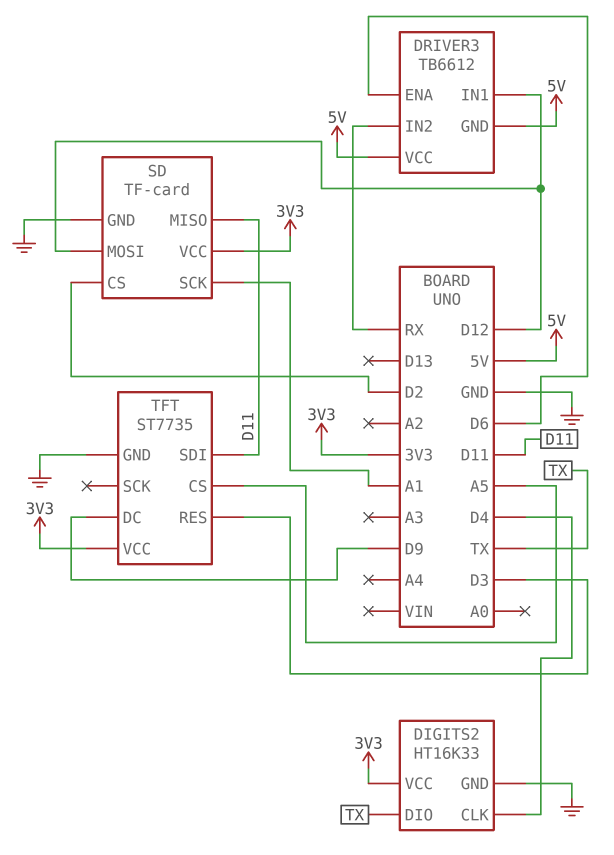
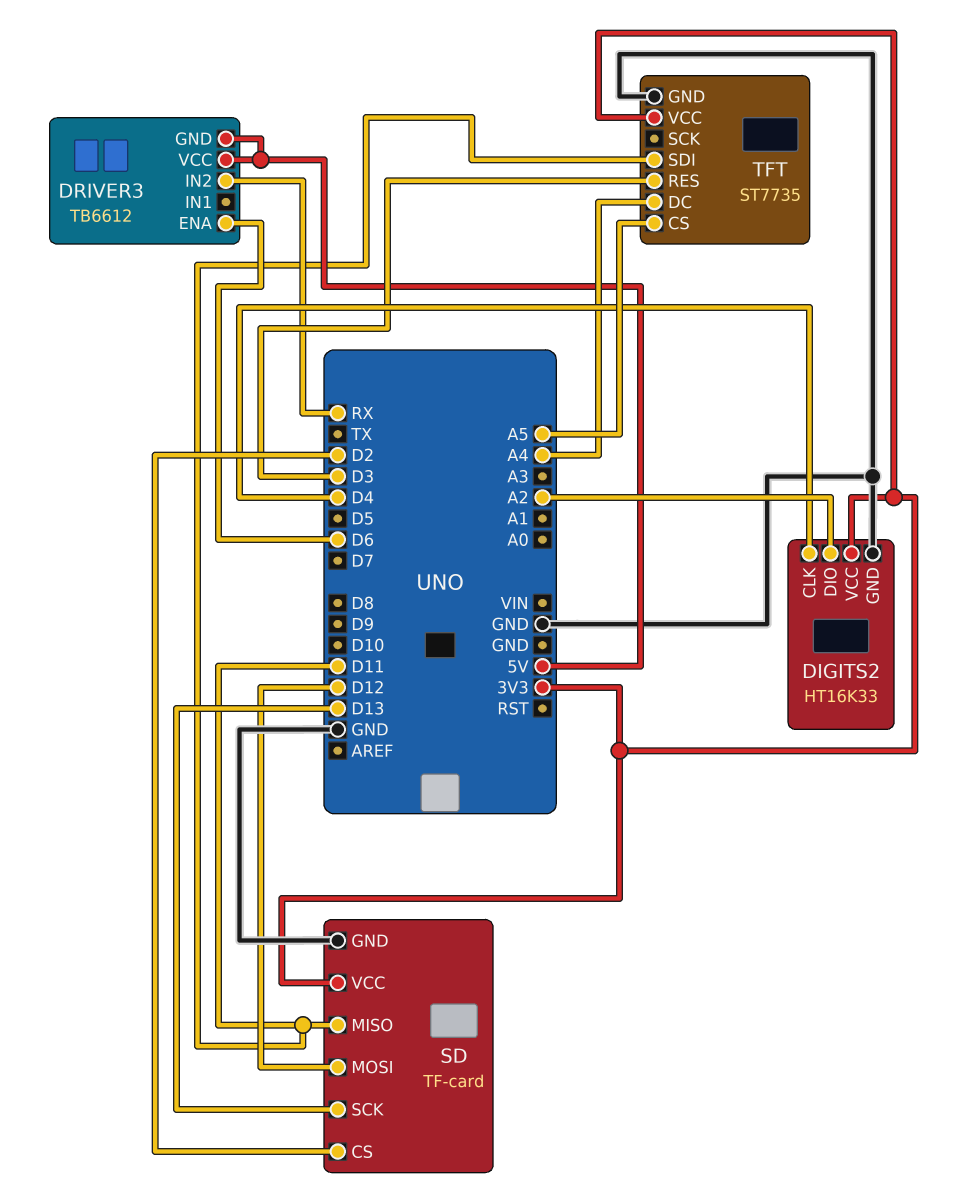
DIGITS2 pin DIO: TX -> A2
DRIVER3 pin IN1: D12 -> none
SD pin SCK: A1 -> D13
TFT pin DC: D9 -> A4

